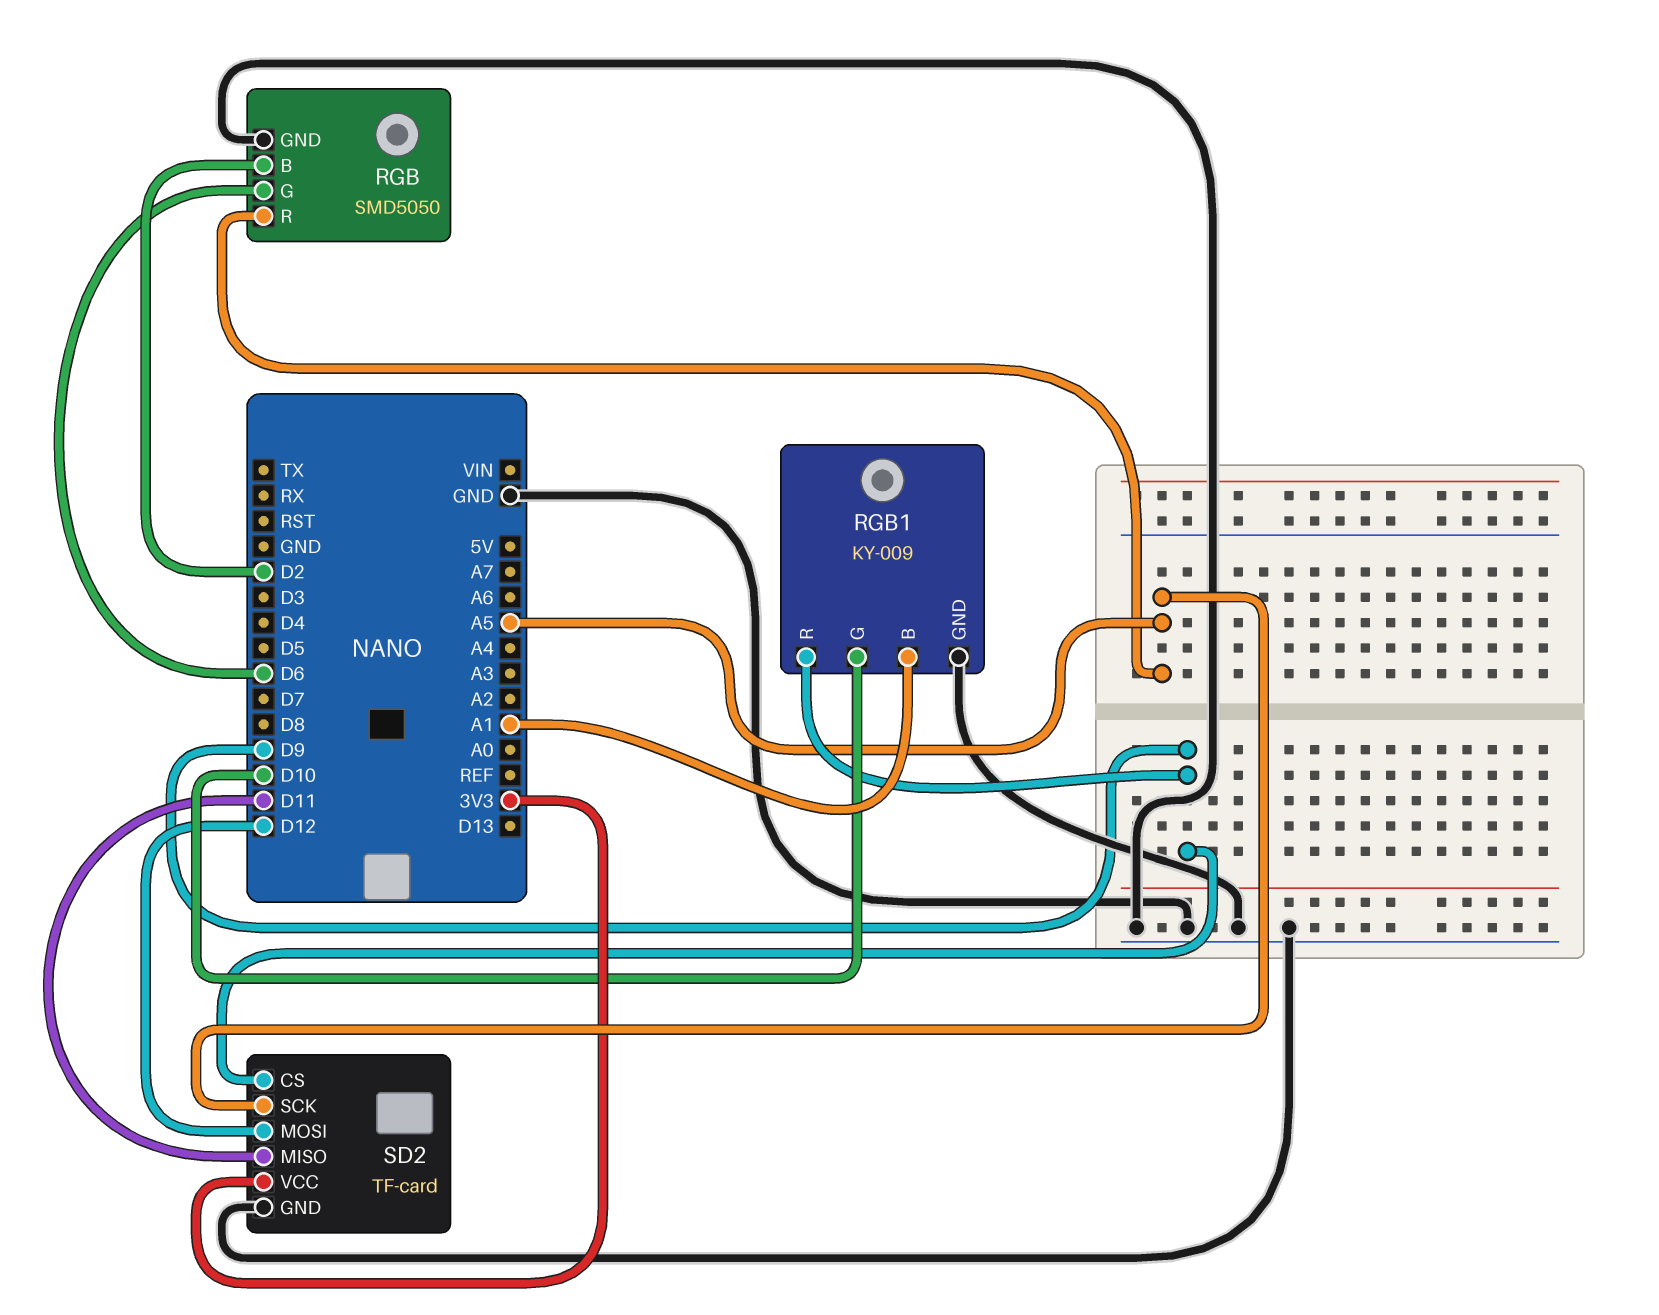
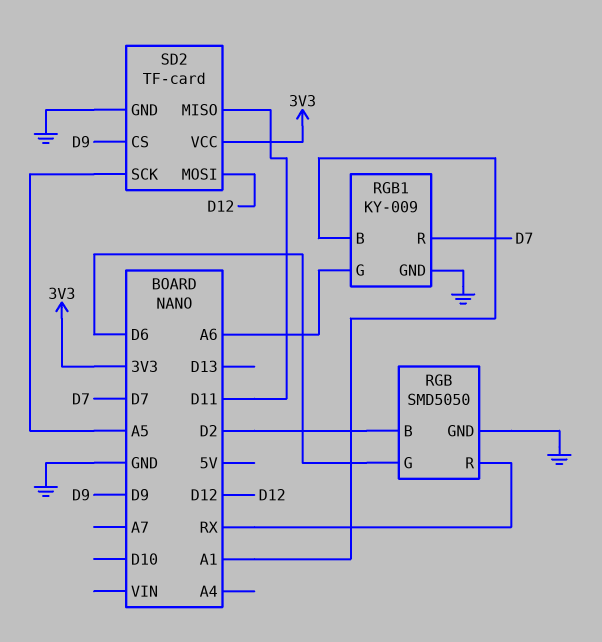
RGB pin R: A5 -> RX
RGB1 pin G: D10 -> A6
RGB1 pin R: D9 -> D7

